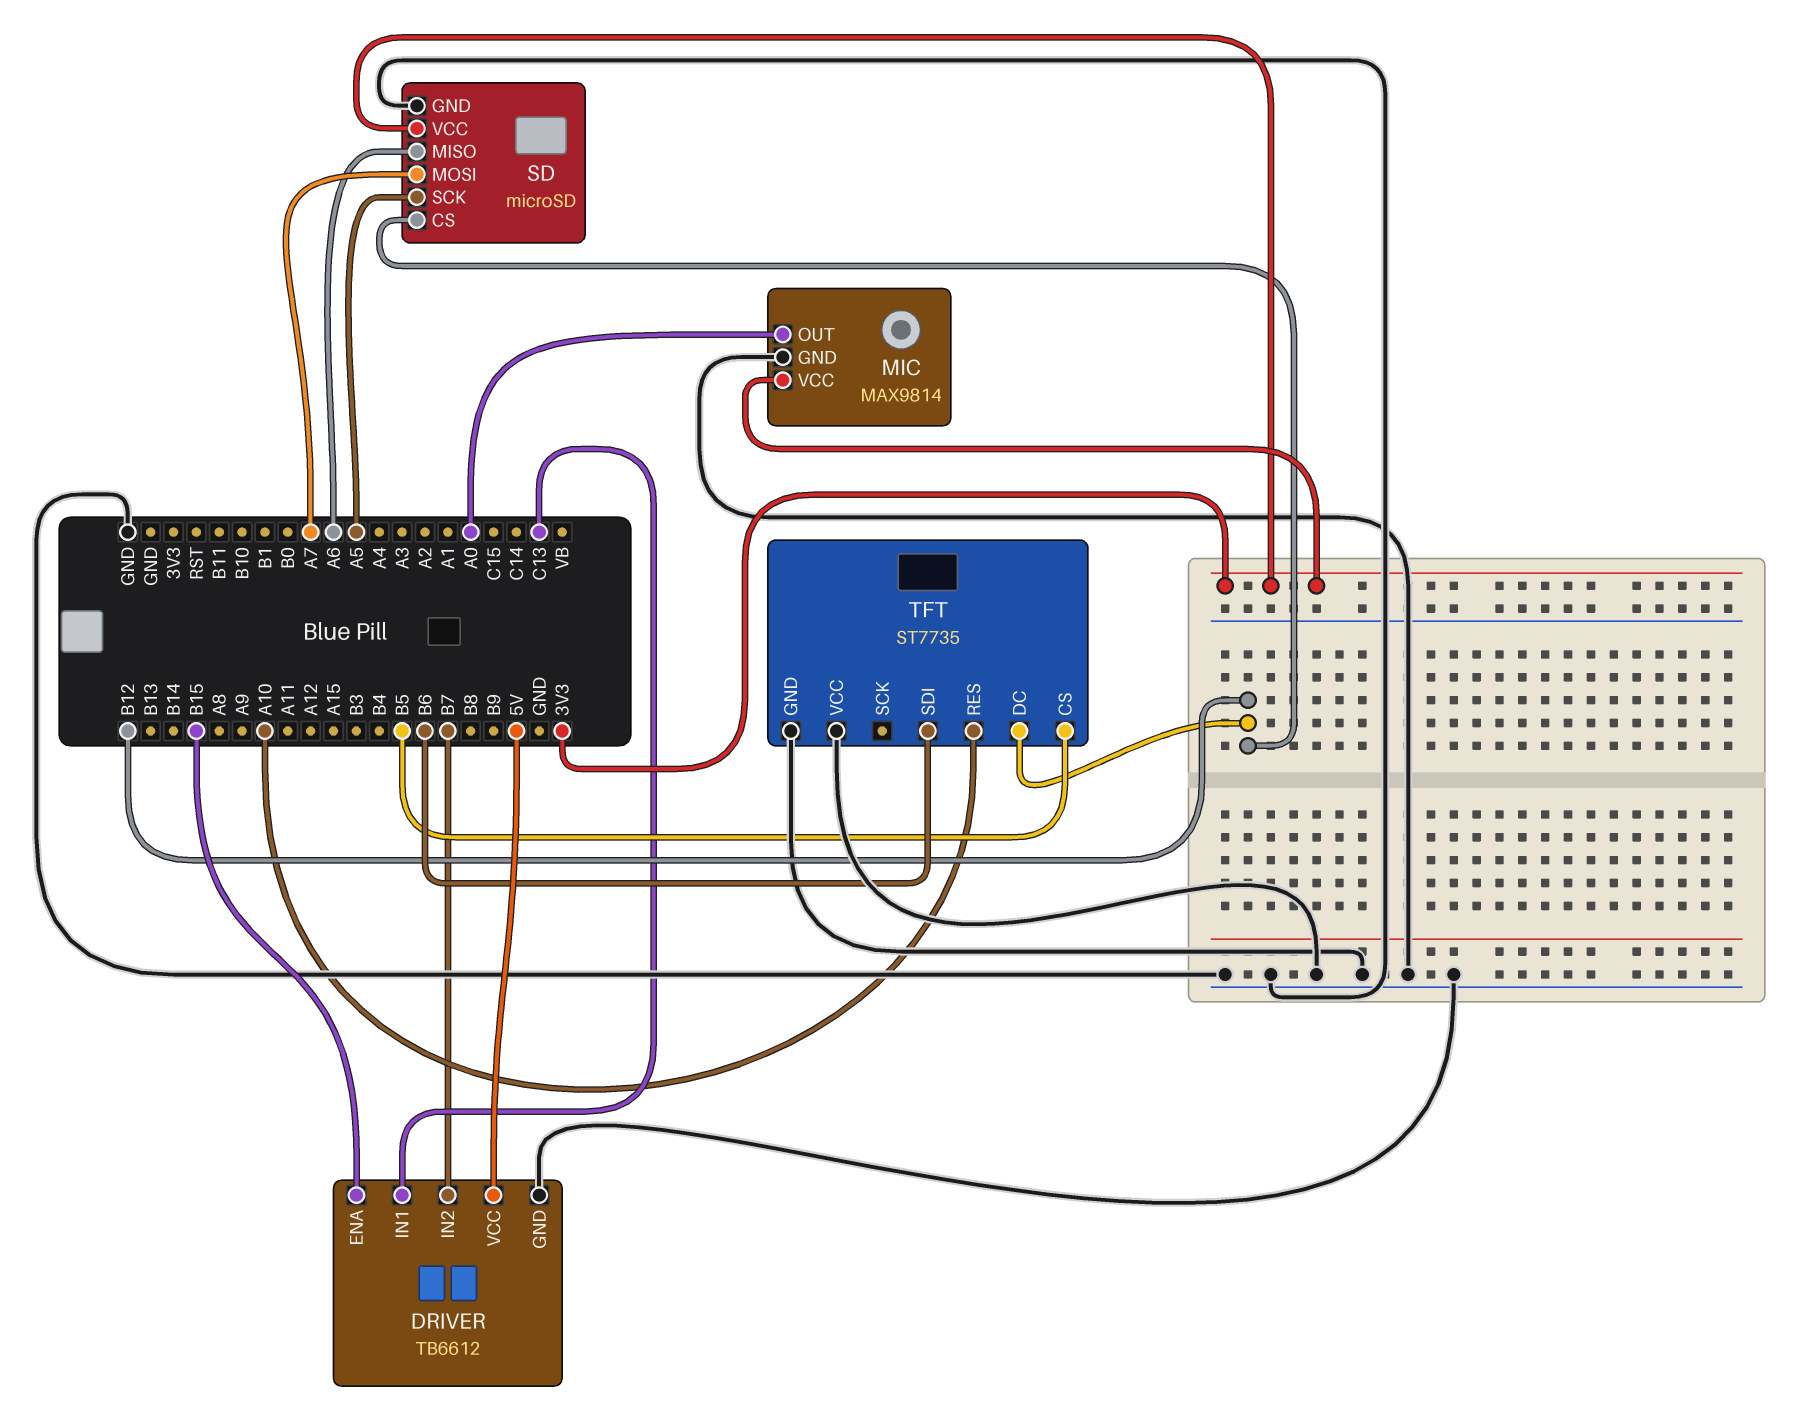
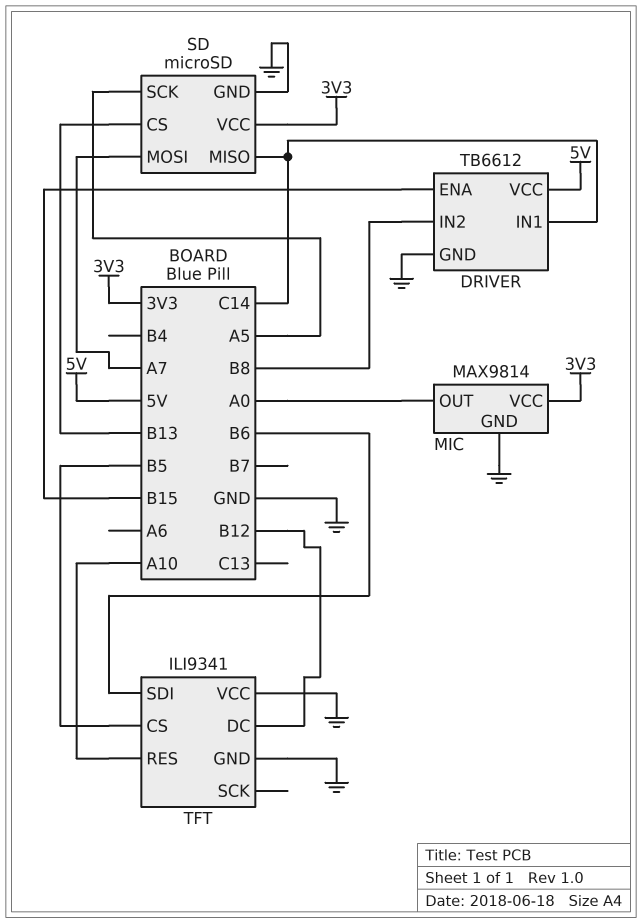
DRIVER pin IN1: C13 -> C14
DRIVER pin IN2: B7 -> B8
SD pin CS: B12 -> B13
SD pin MISO: A6 -> C14
TFT: ST7735 -> ILI9341

